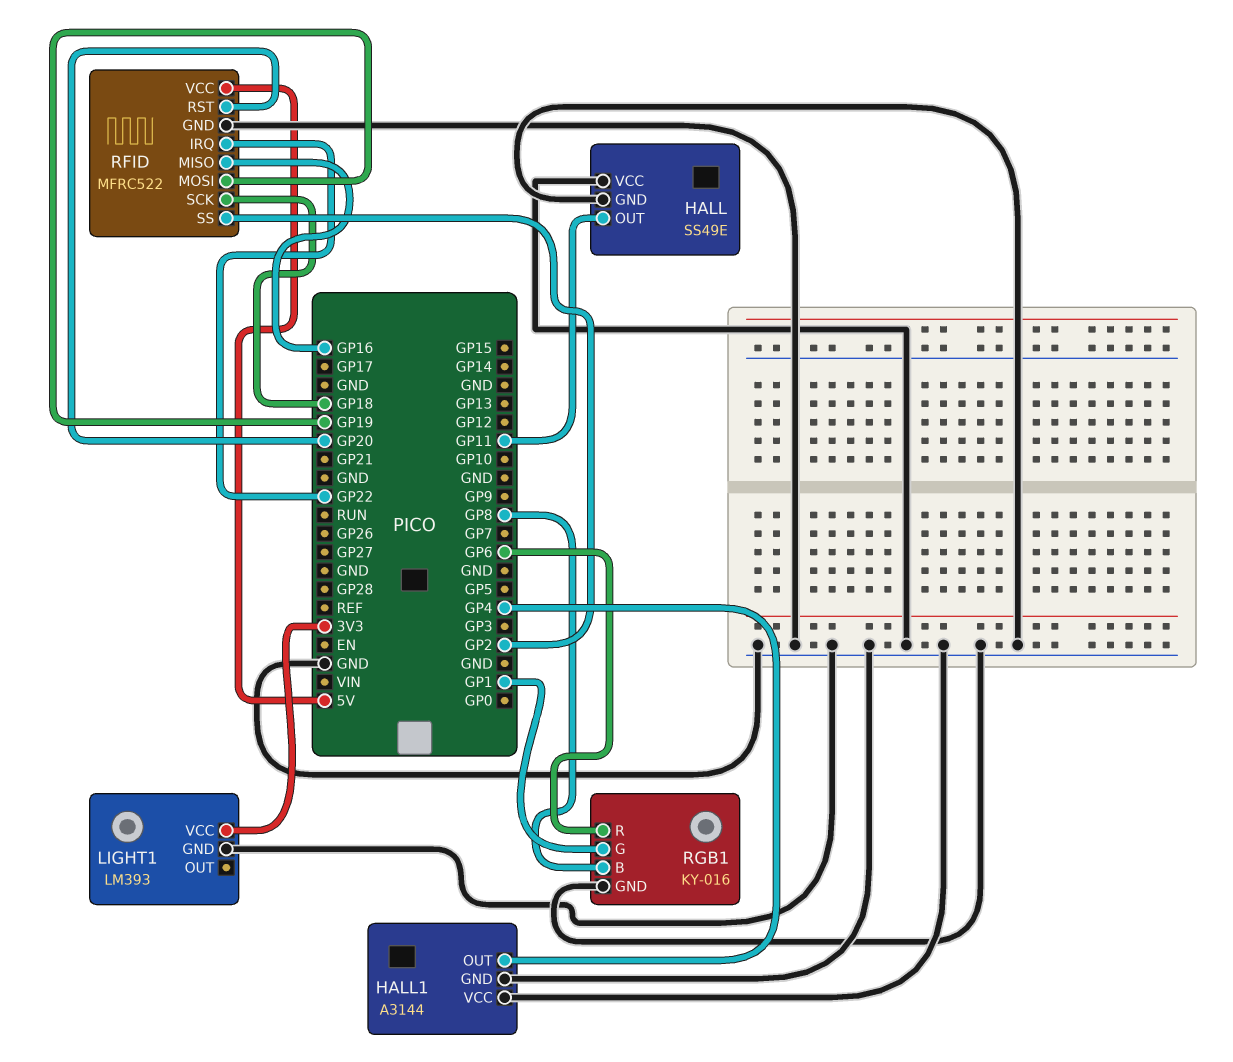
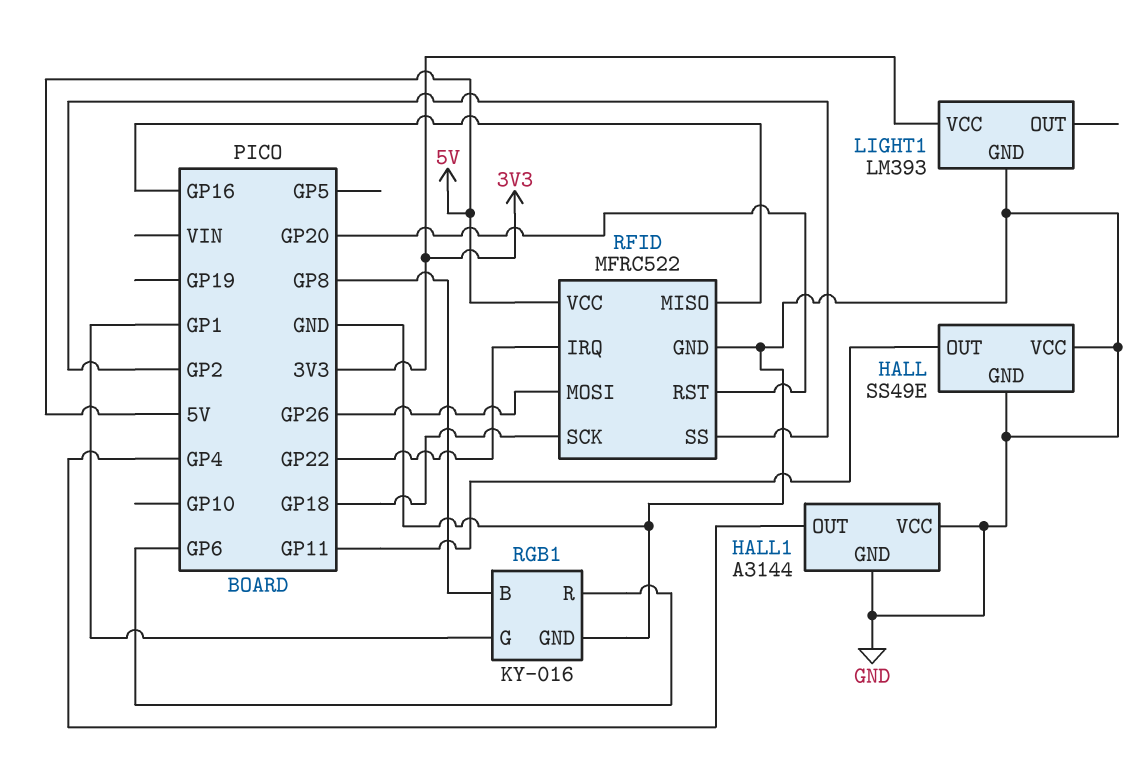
RFID pin MOSI: GP19 -> GP26

